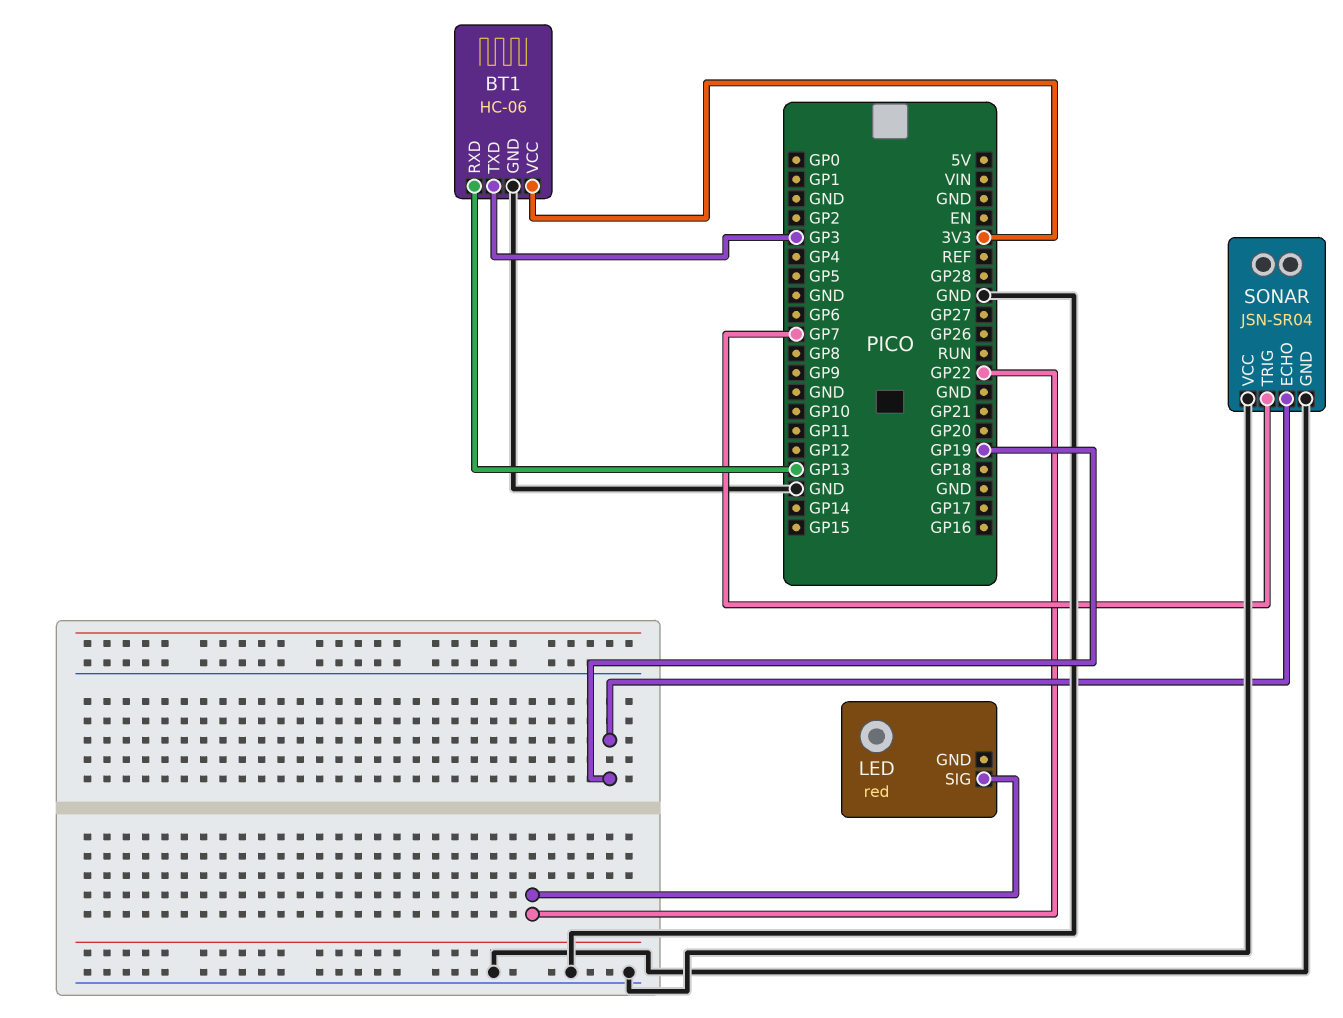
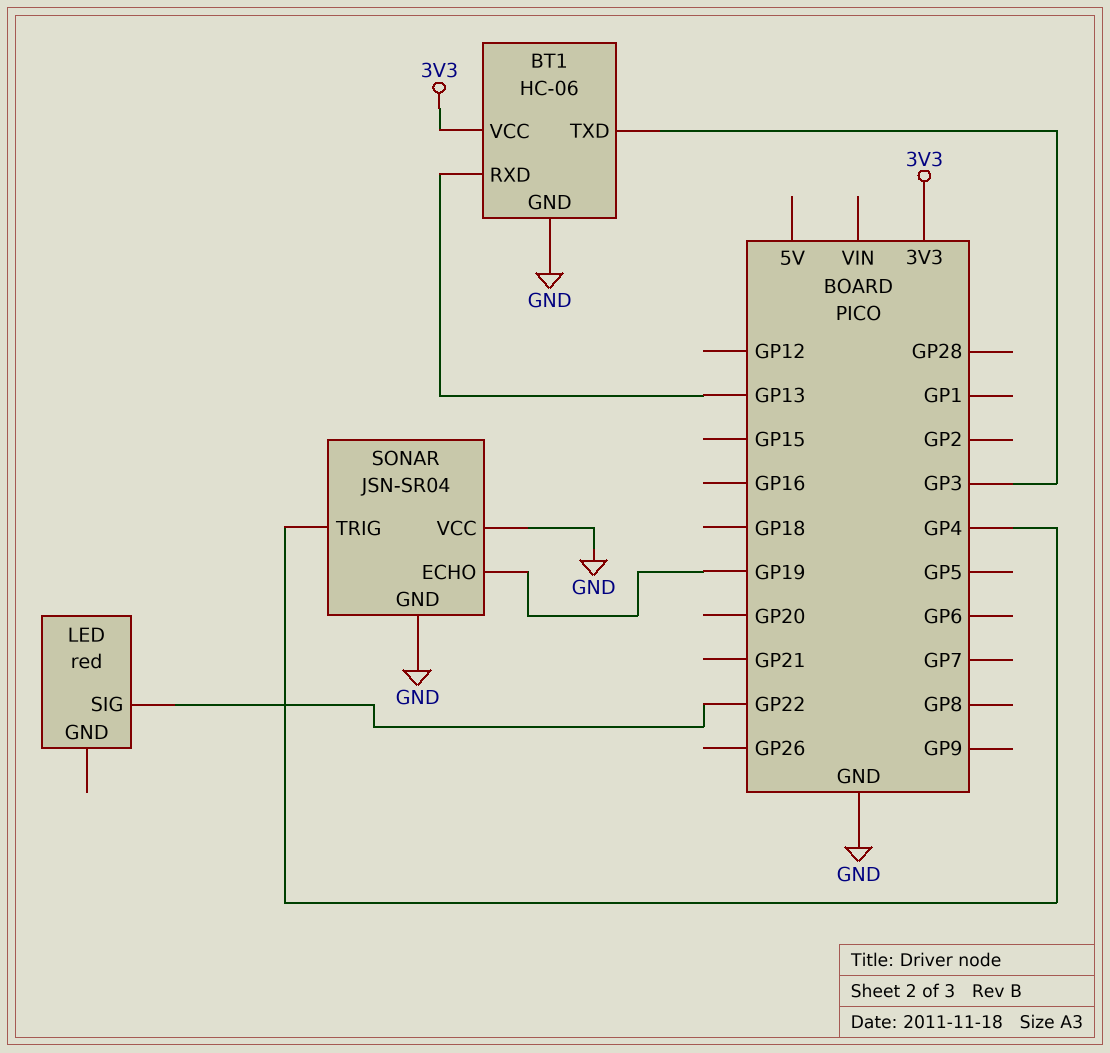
SONAR pin TRIG: GP7 -> GP4

